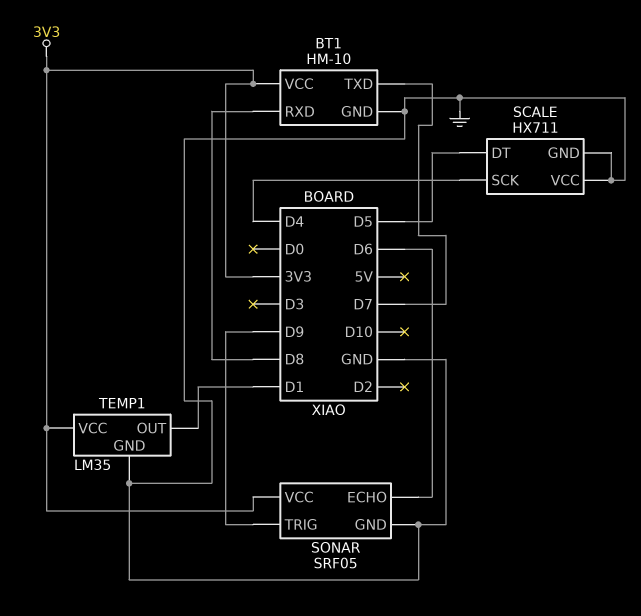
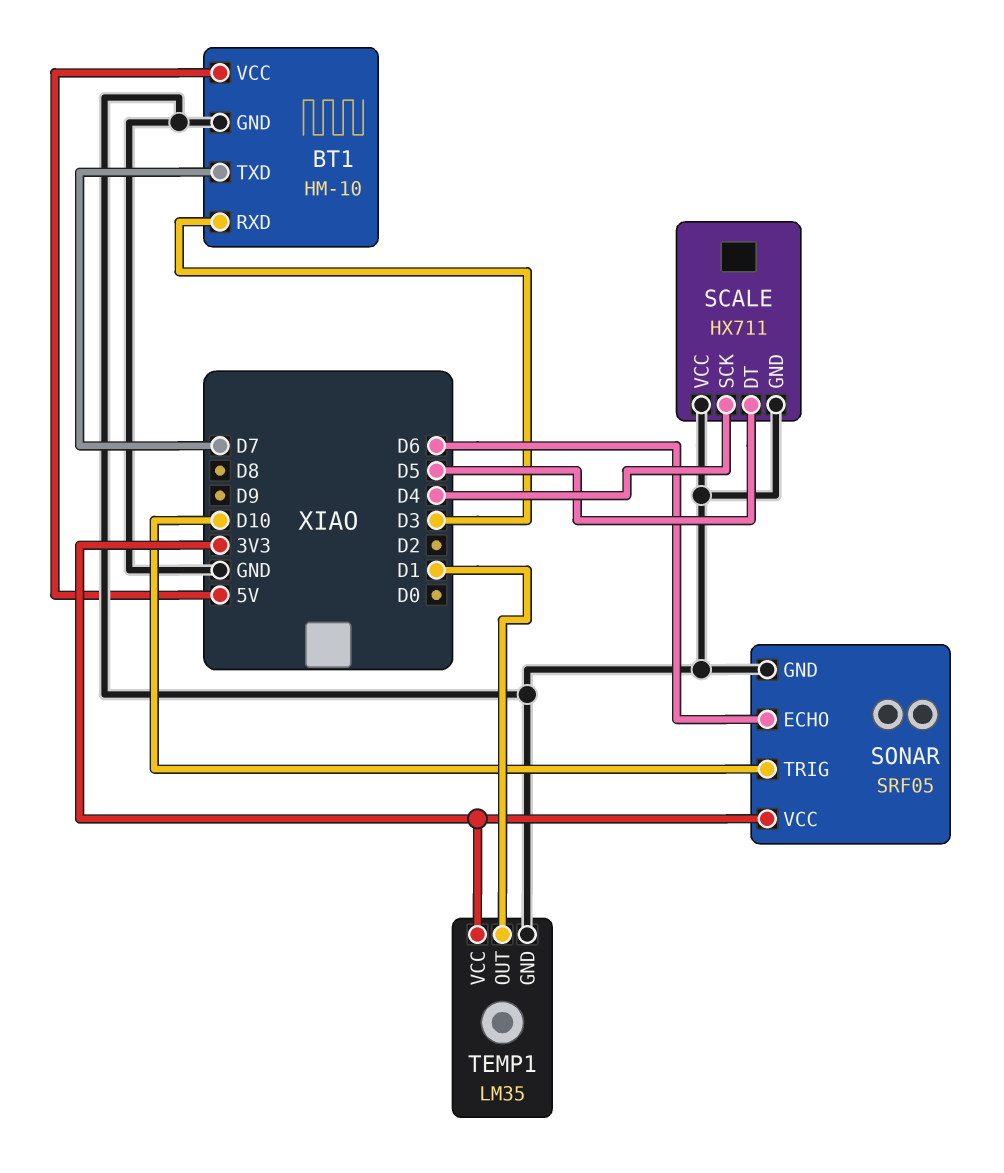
BT1 pin RXD: D8 -> D3
BT1 pin VCC: 3V3 -> 5V
SONAR pin TRIG: D9 -> D10

